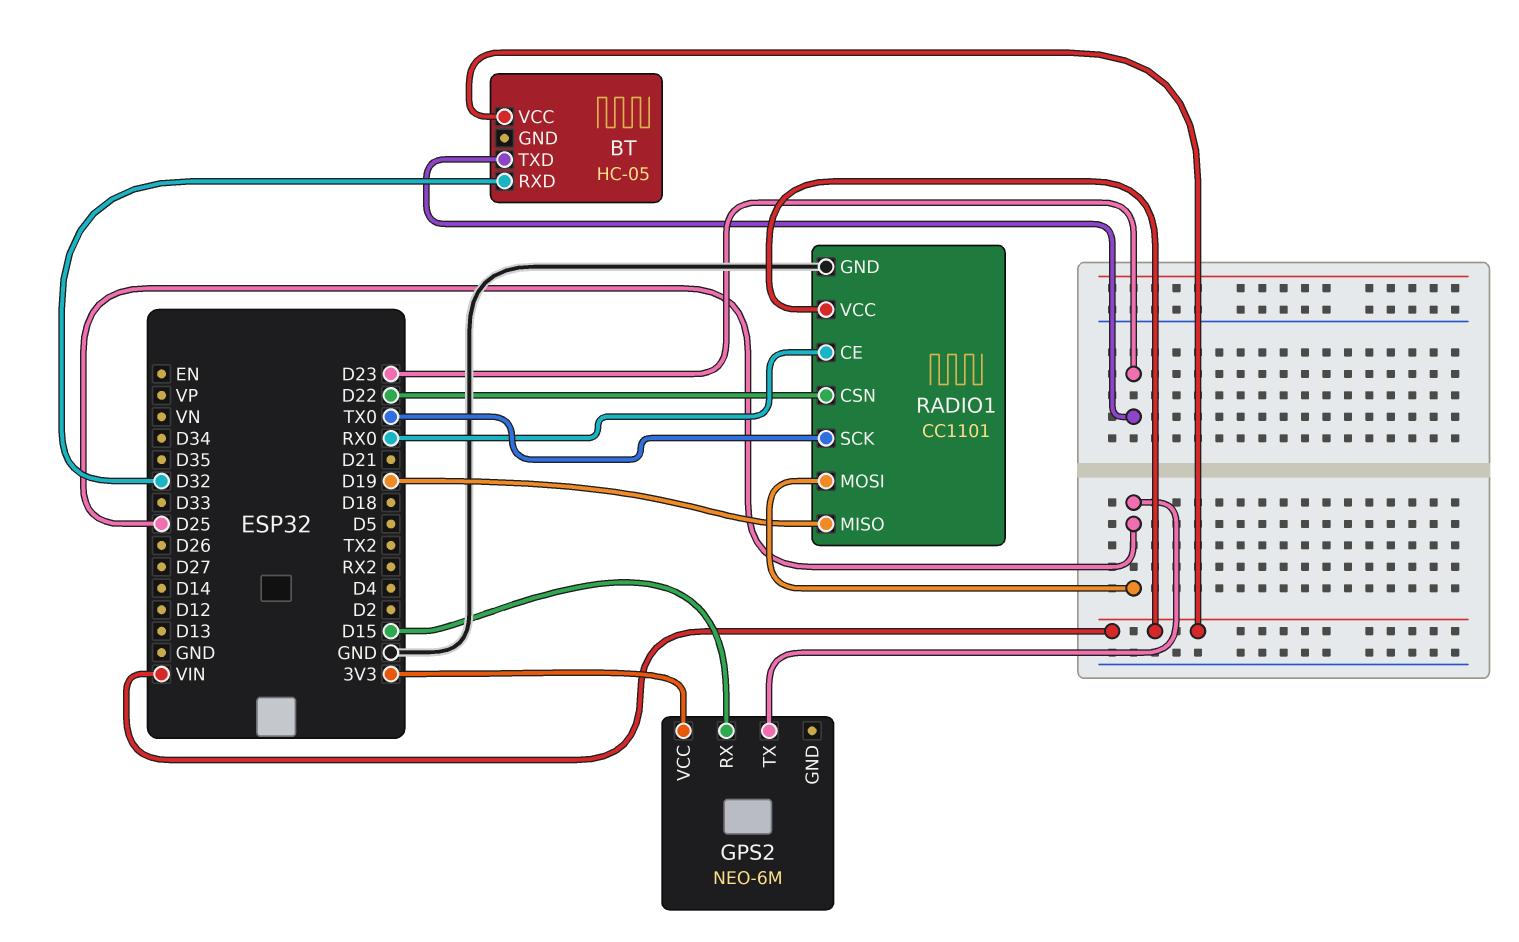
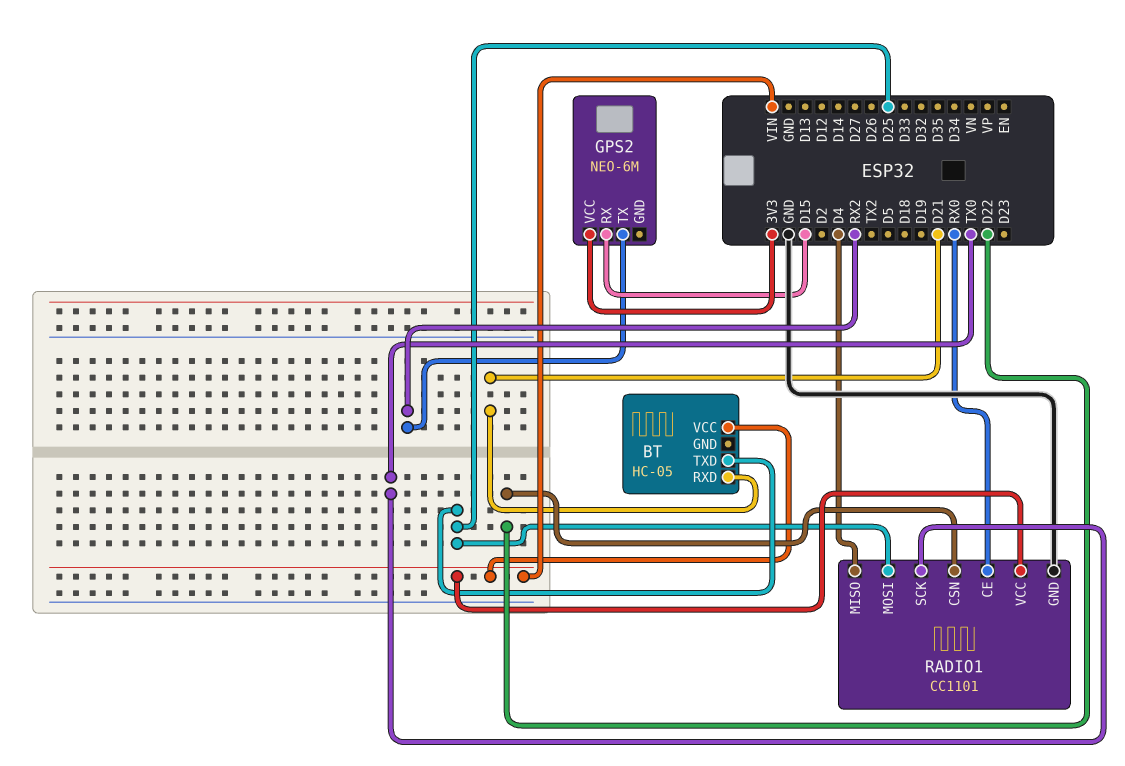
BT pin RXD: D32 -> D21
BT pin TXD: D23 -> D25
GPS2 pin TX: D25 -> RX2
RADIO1 pin MISO: D19 -> D4

